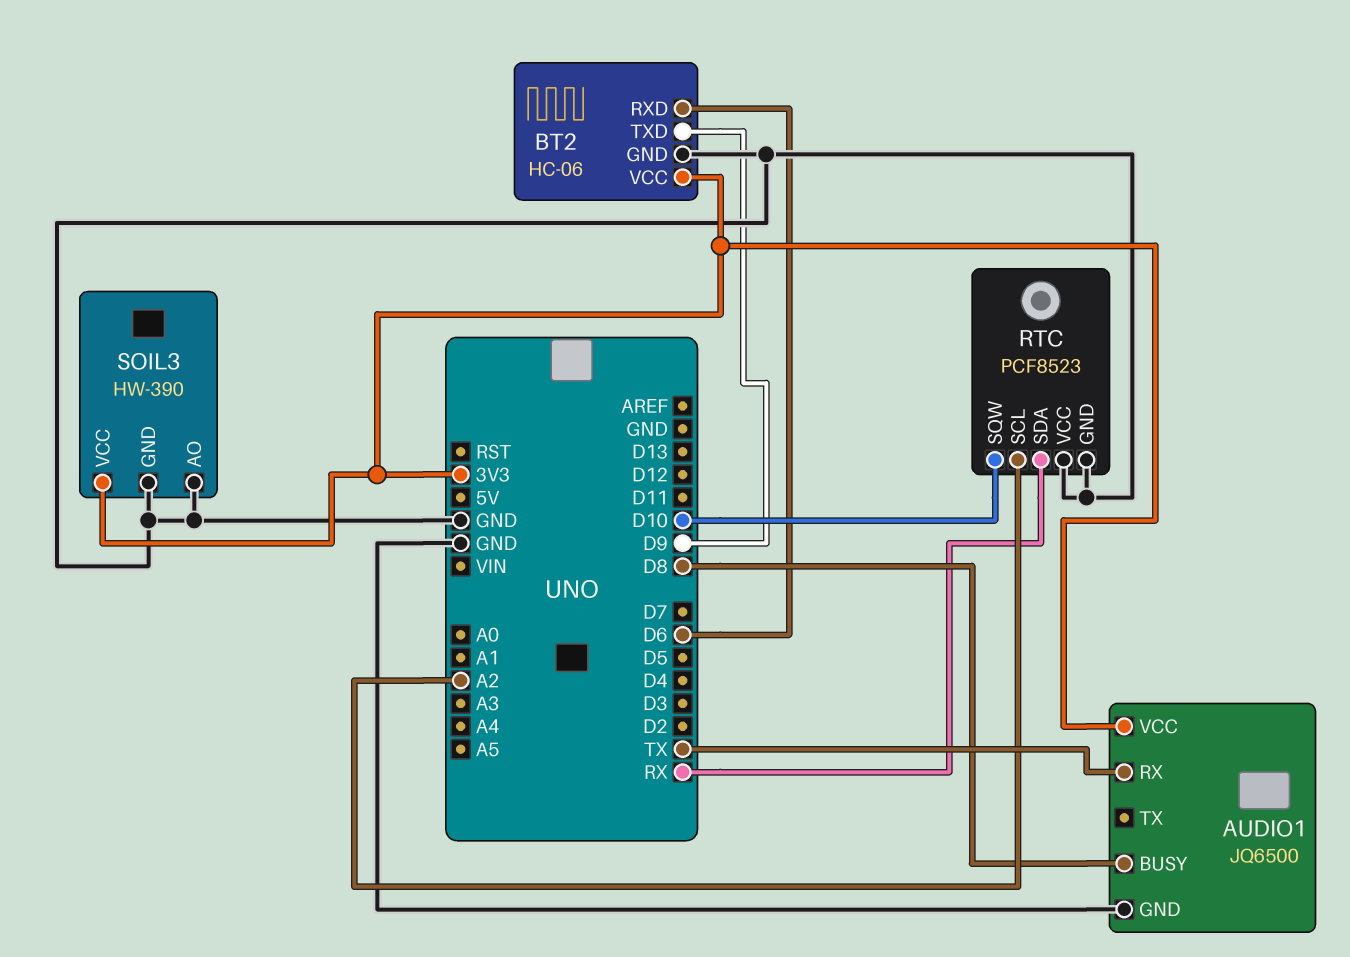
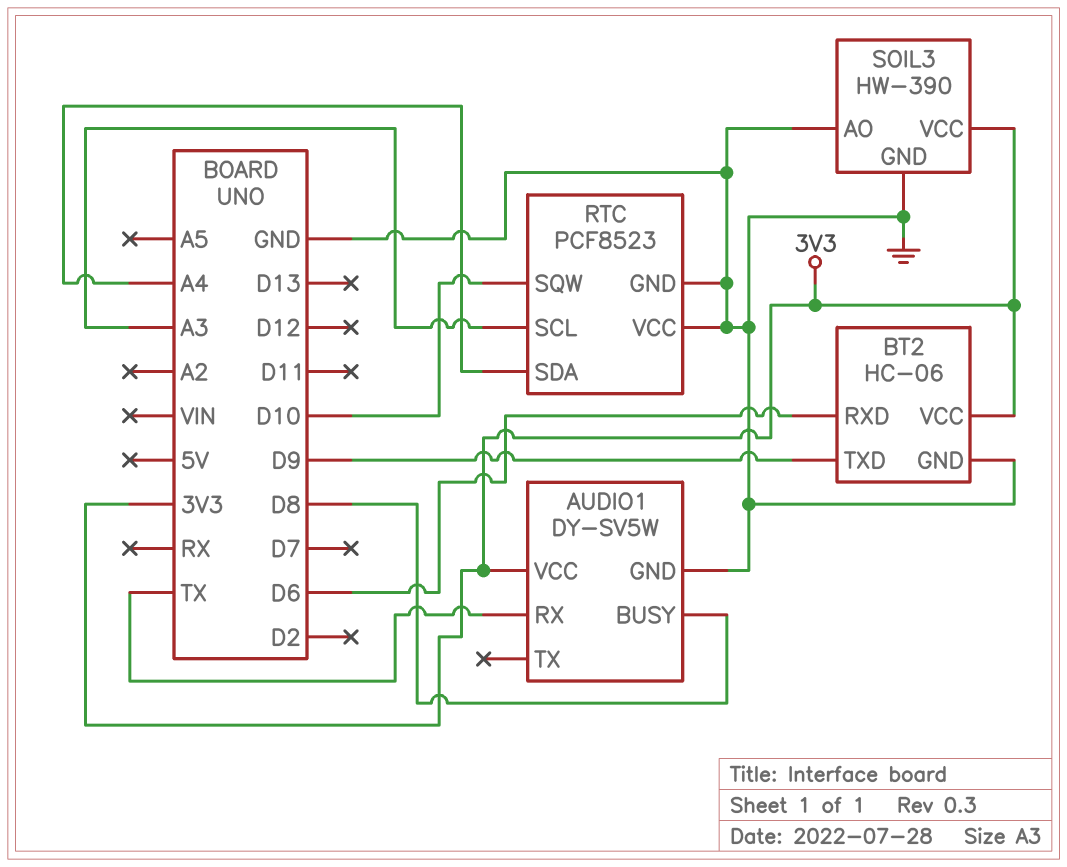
AUDIO1: JQ6500 -> DY-SV5W
RTC pin SCL: A2 -> A3
RTC pin SDA: RX -> A4

